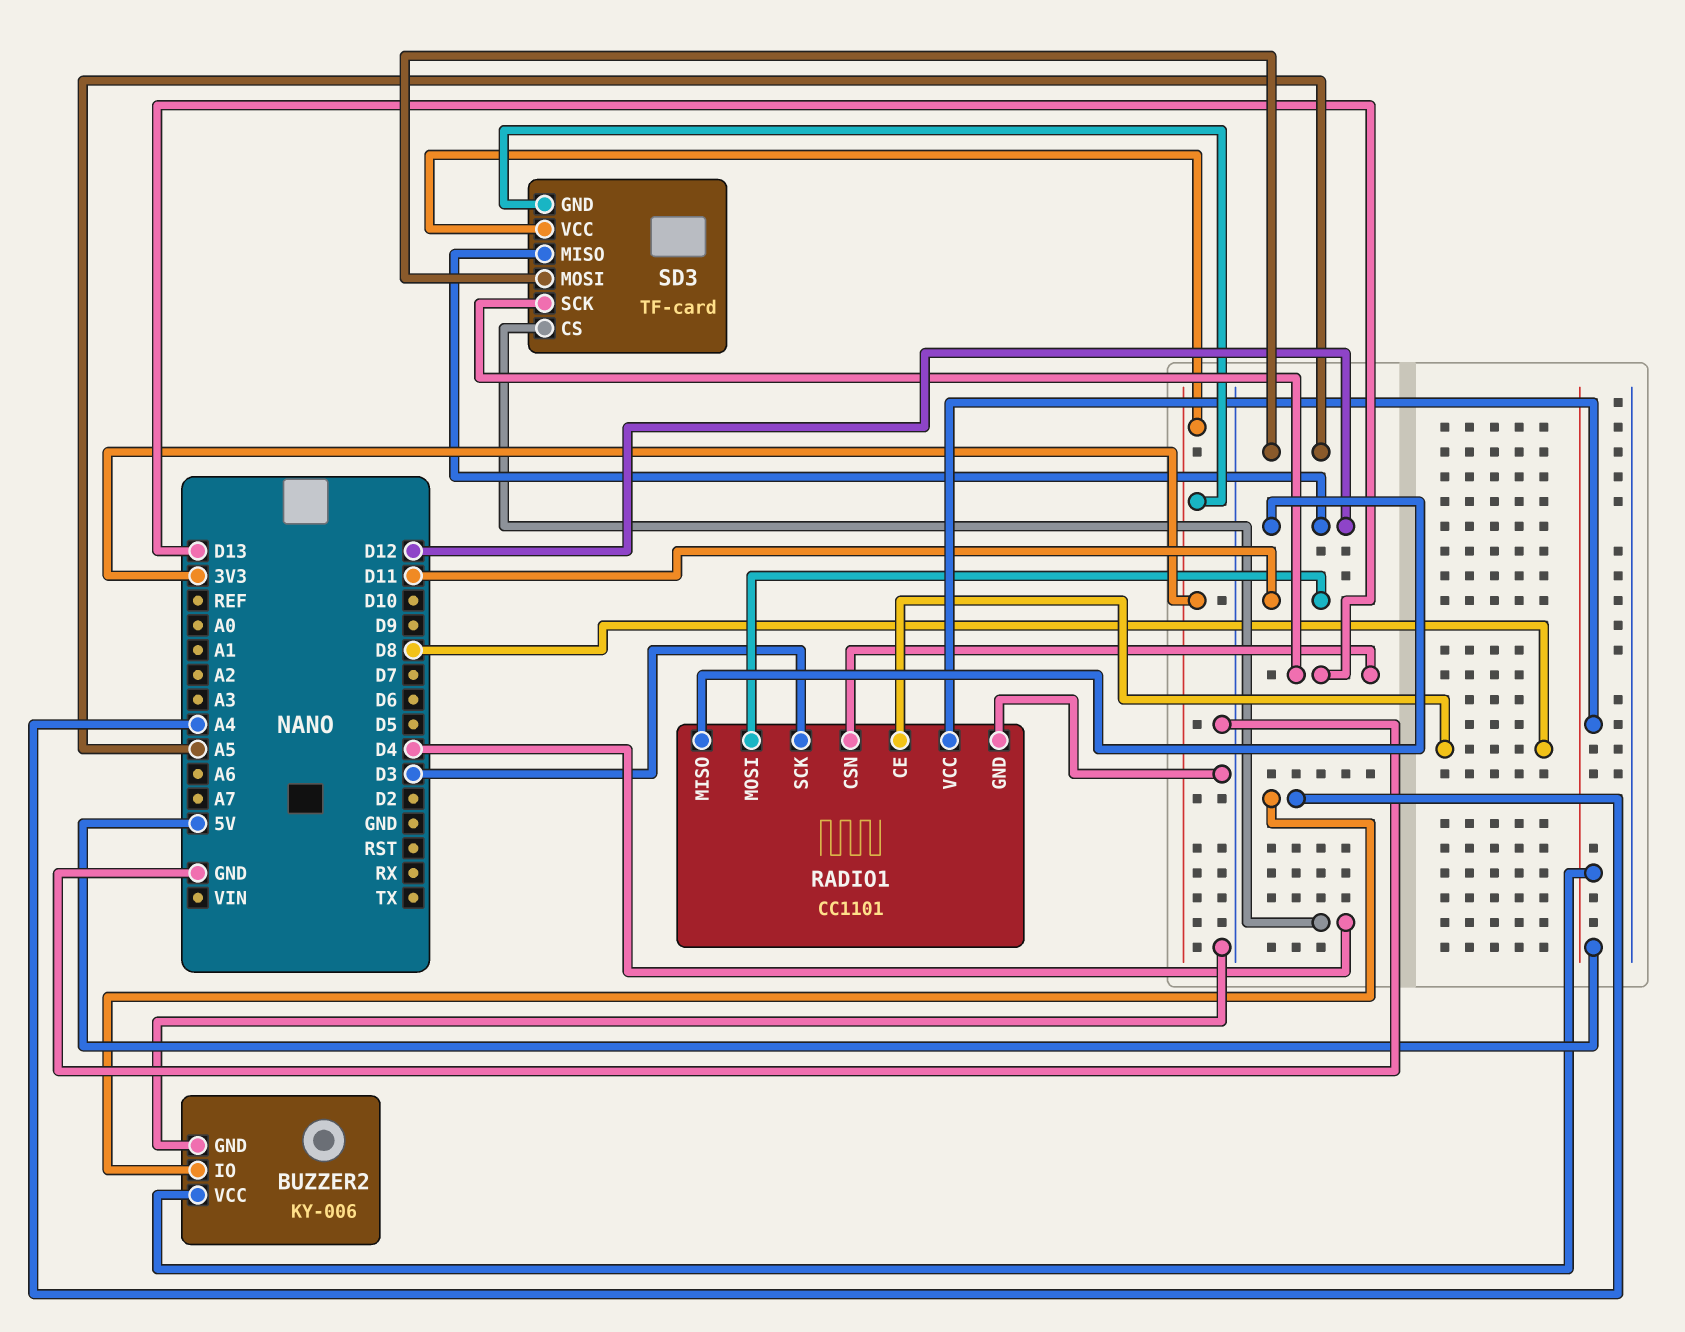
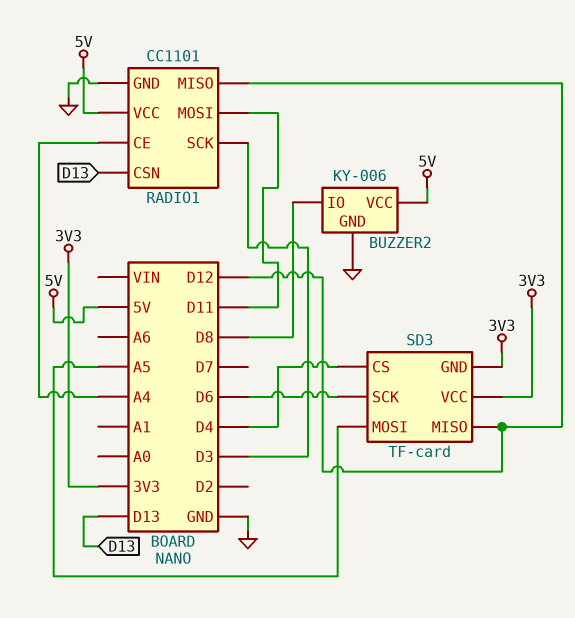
BUZZER2 pin IO: A4 -> D8
RADIO1 pin CE: D8 -> A4
SD3 pin SCK: D13 -> D6

